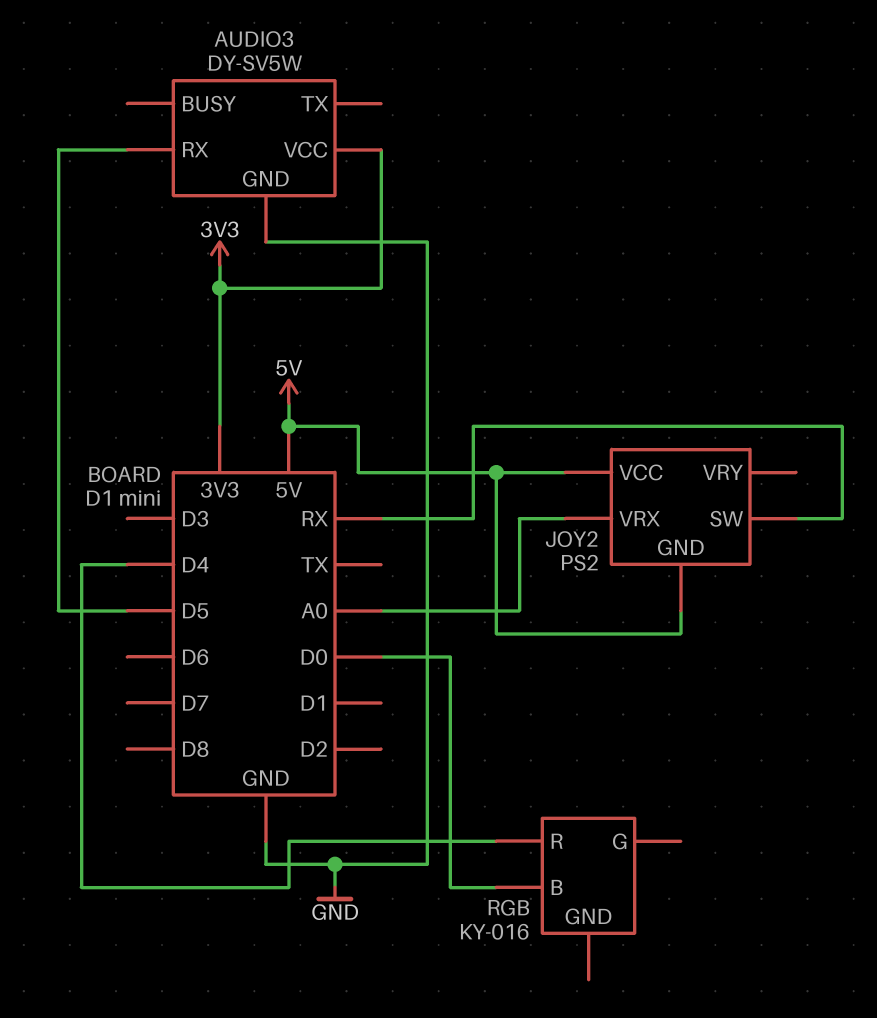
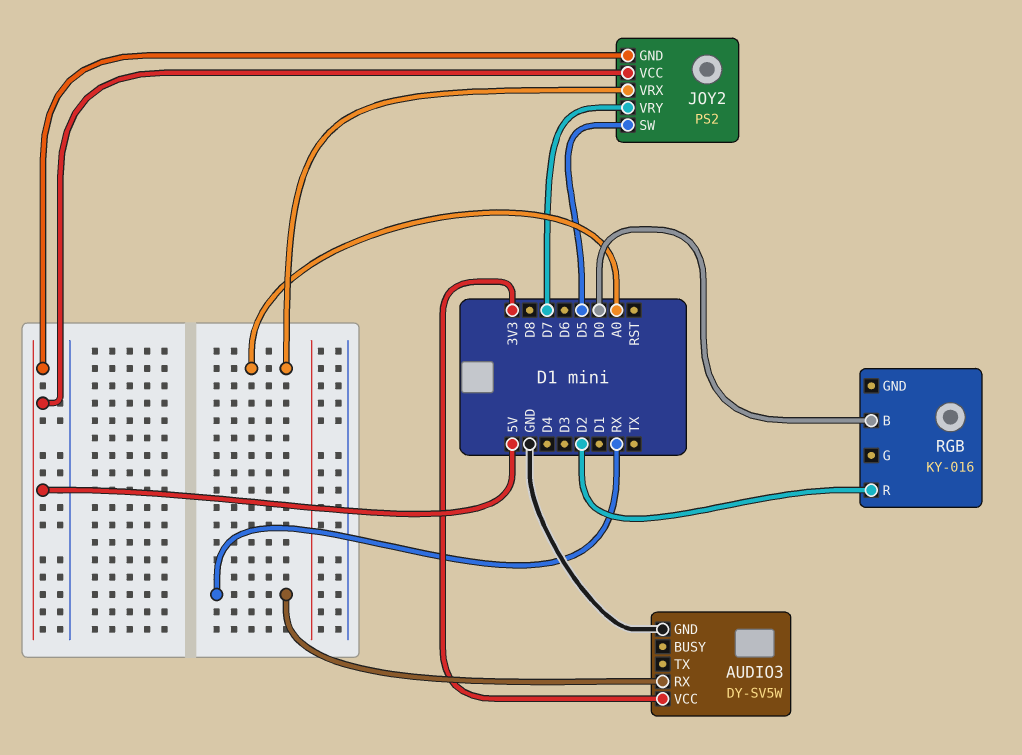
AUDIO3 pin RX: D5 -> RX
JOY2 pin SW: RX -> D5
JOY2 pin VRY: none -> D7
RGB pin R: D4 -> D2

